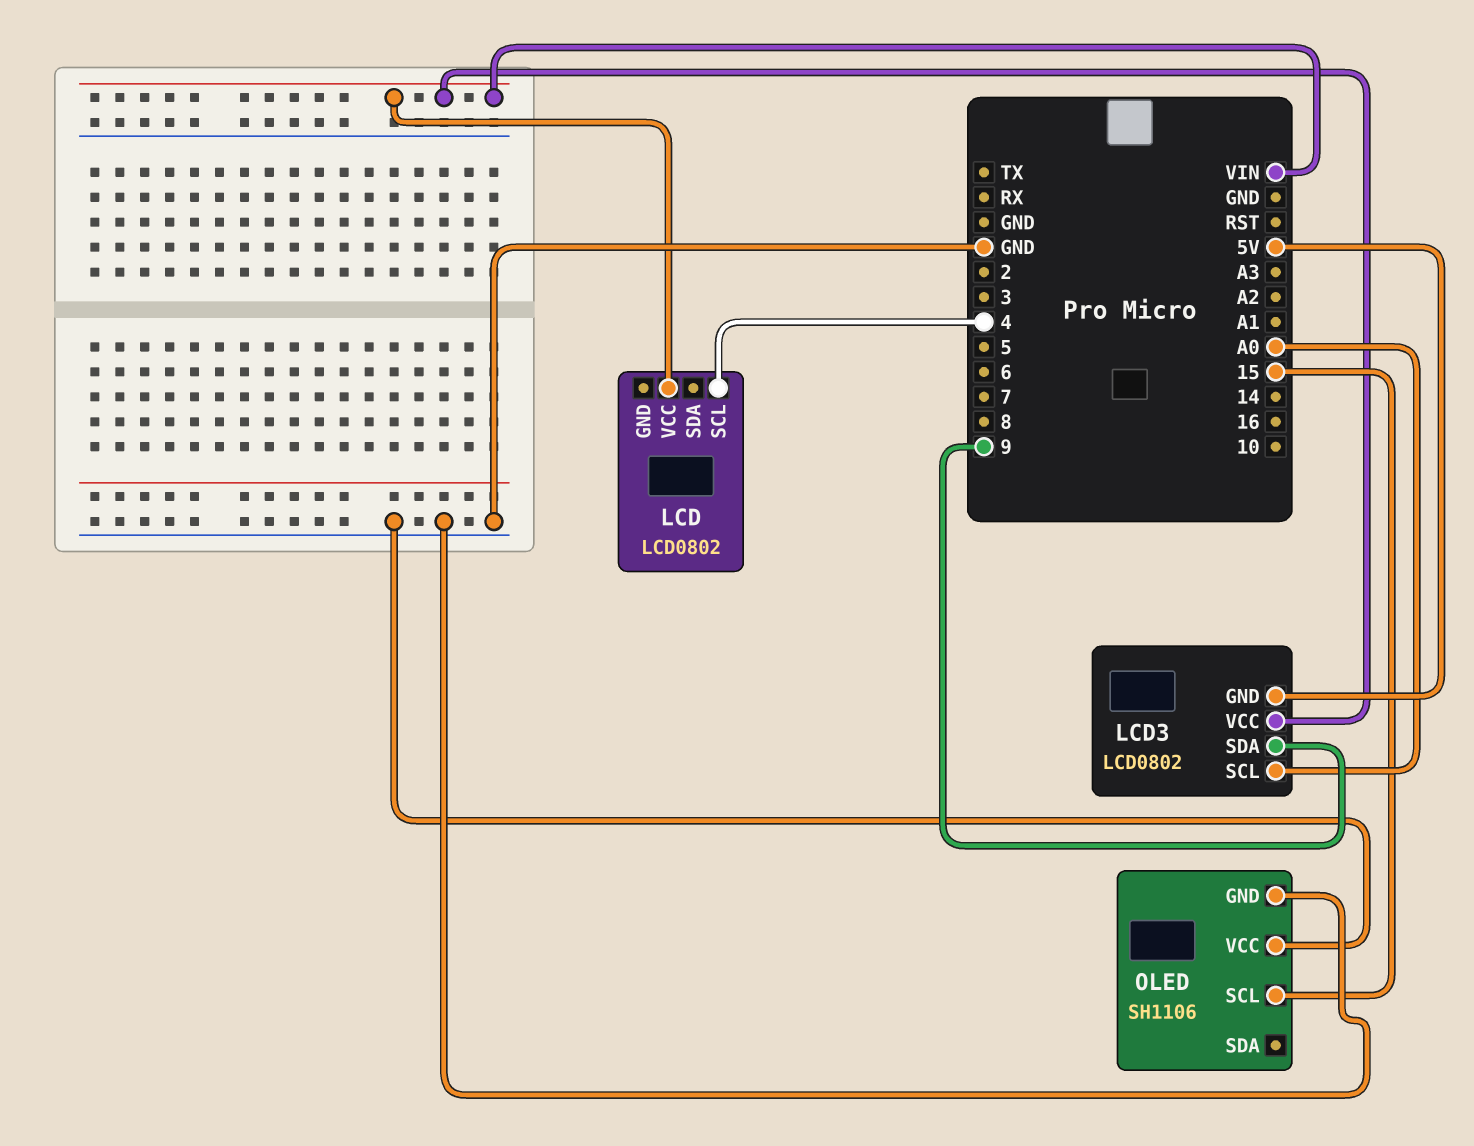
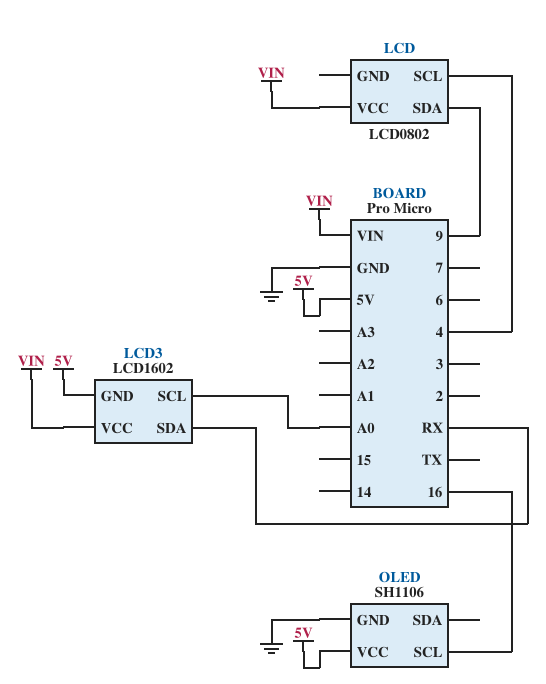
LCD pin SDA: none -> 9
LCD3: LCD0802 -> LCD1602
LCD3 pin SDA: 9 -> RX
OLED pin SCL: 15 -> 16
OLED pin VCC: GND -> 5V

